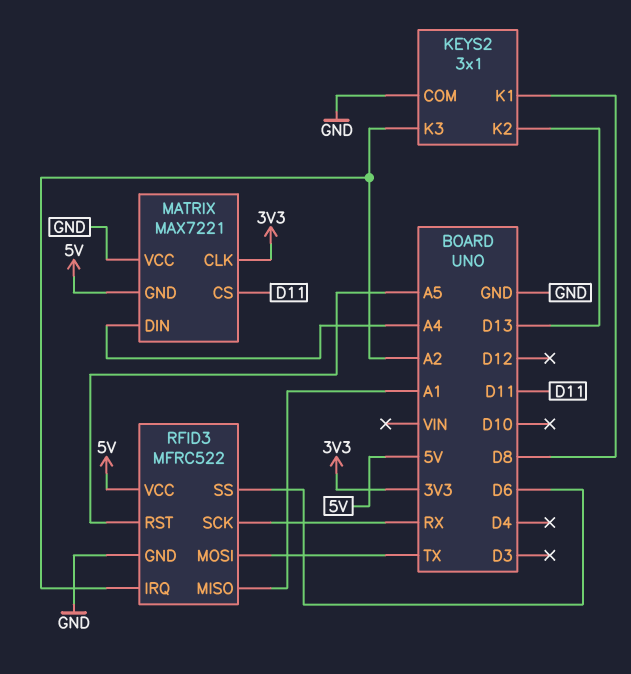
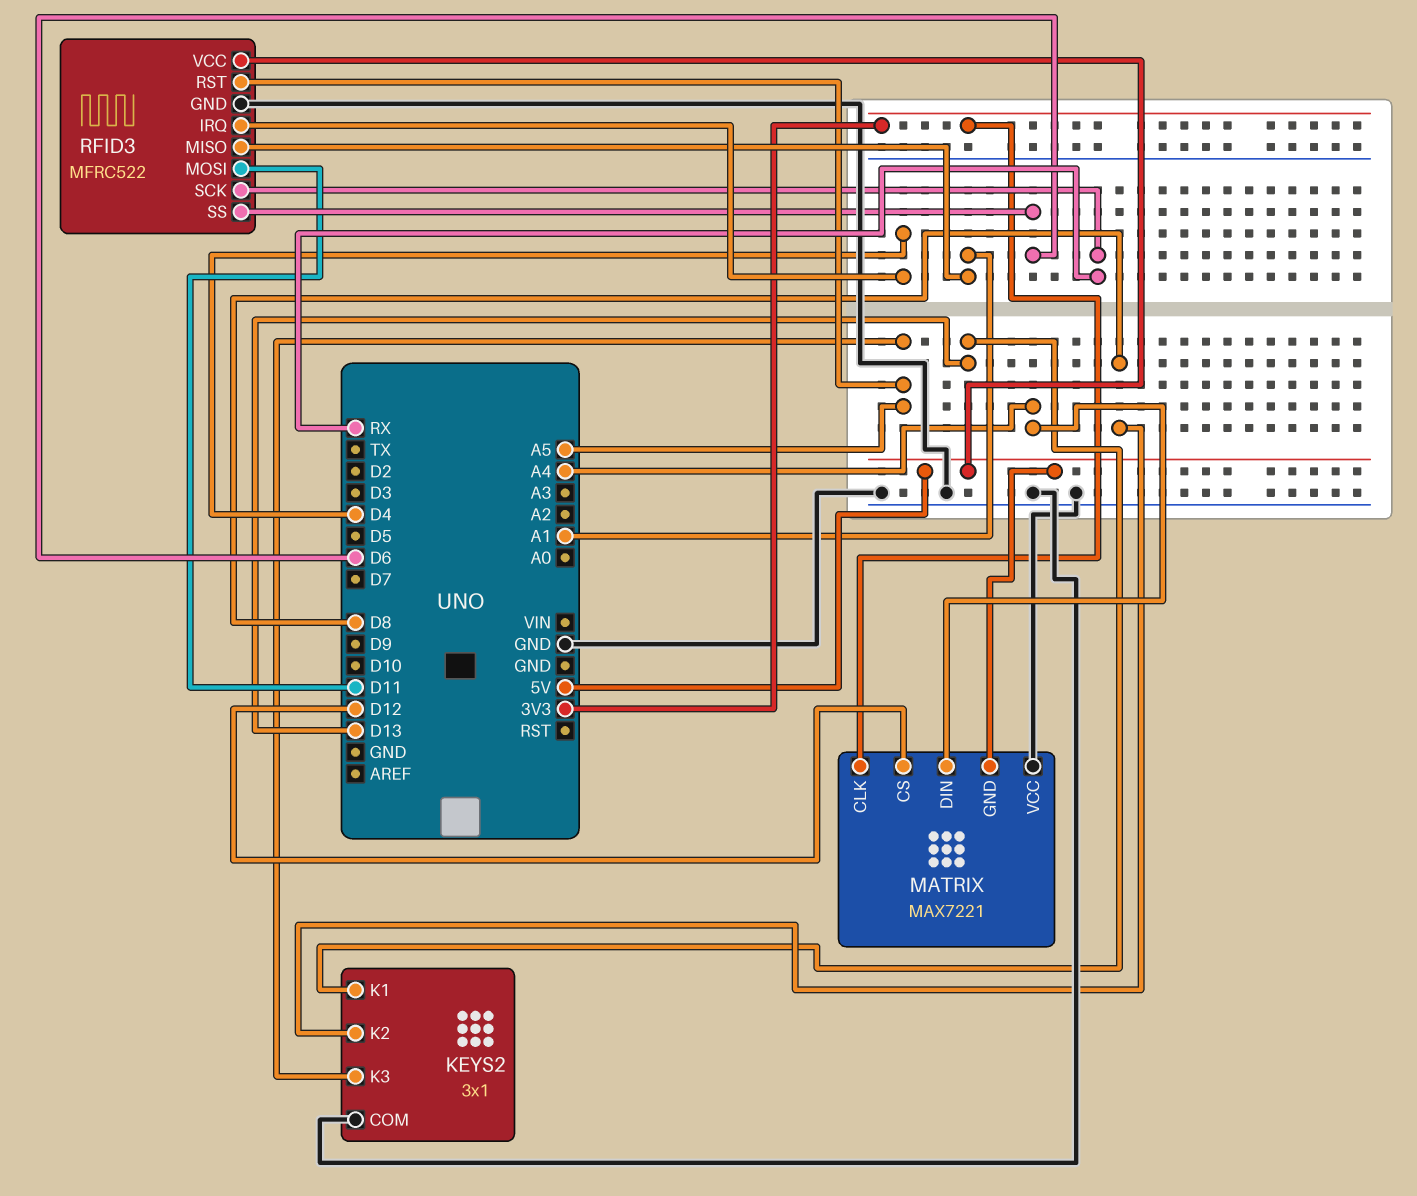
KEYS2 pin K1: D8 -> D13
KEYS2 pin K2: D13 -> D8
KEYS2 pin K3: A2 -> A5
MATRIX pin CS: D11 -> D12
RFID3 pin IRQ: A2 -> D4
RFID3 pin MOSI: TX -> D11

